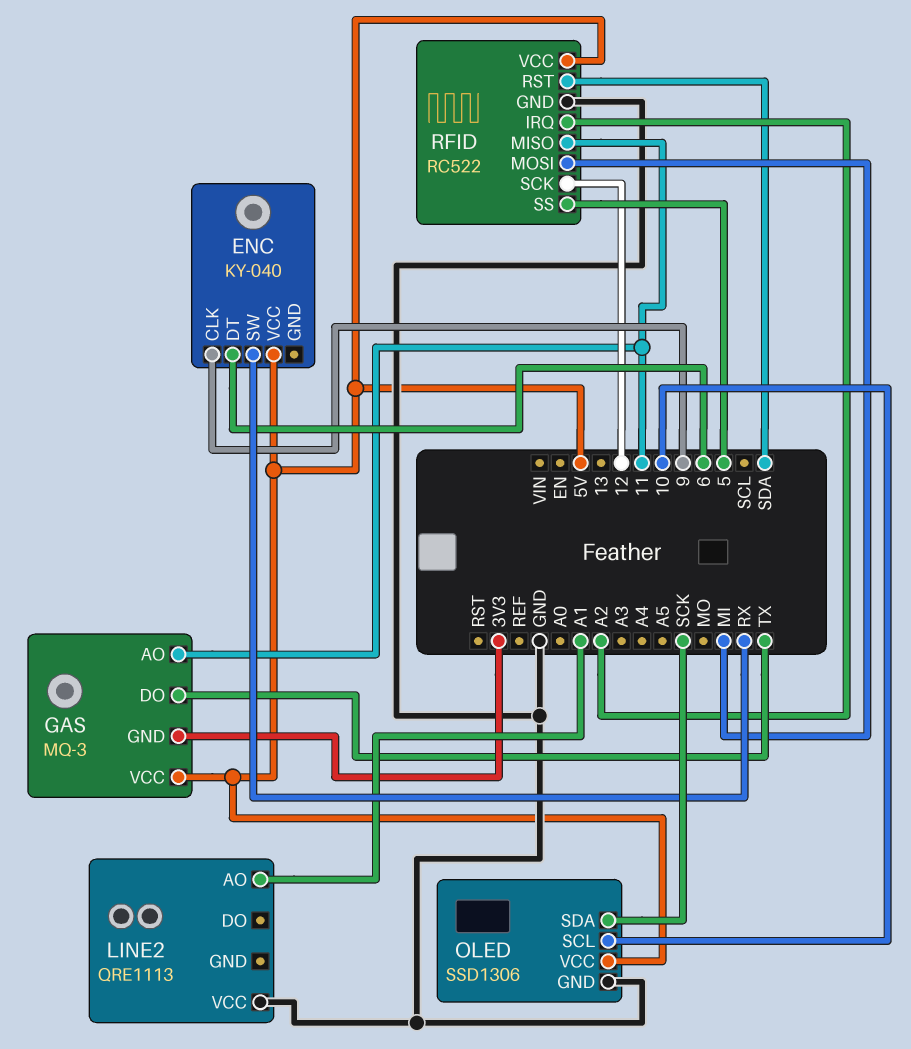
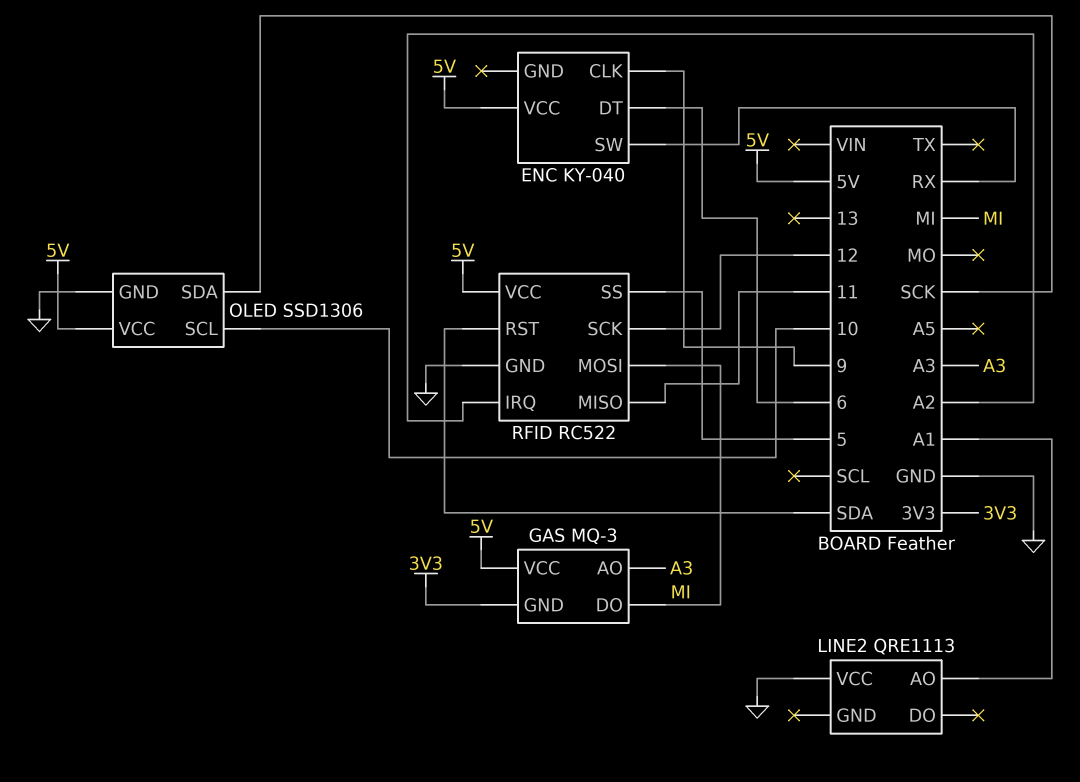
GAS pin AO: 11 -> A3
GAS pin DO: TX -> MI

